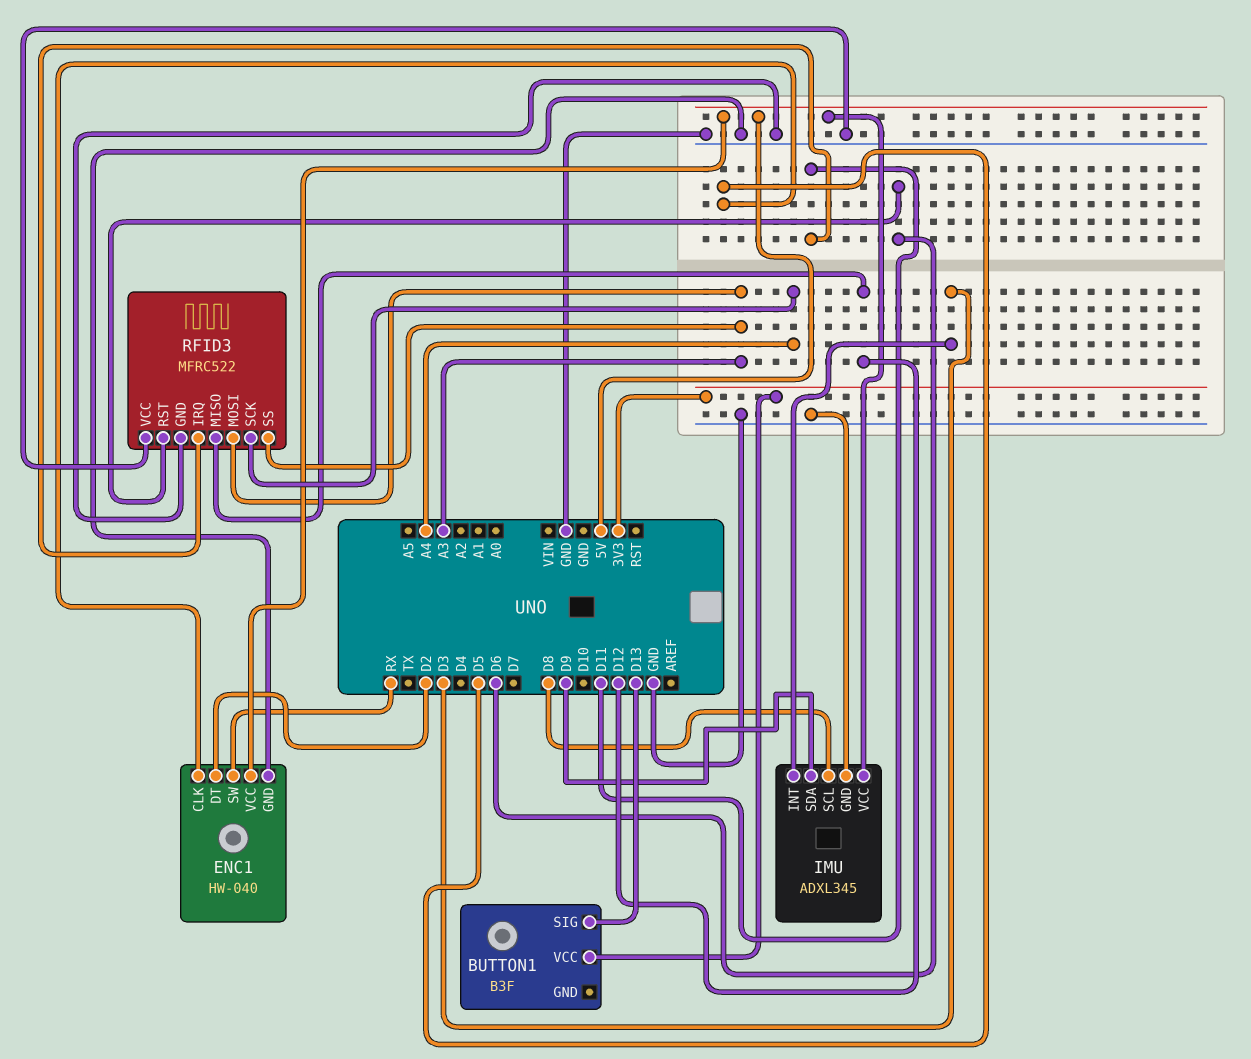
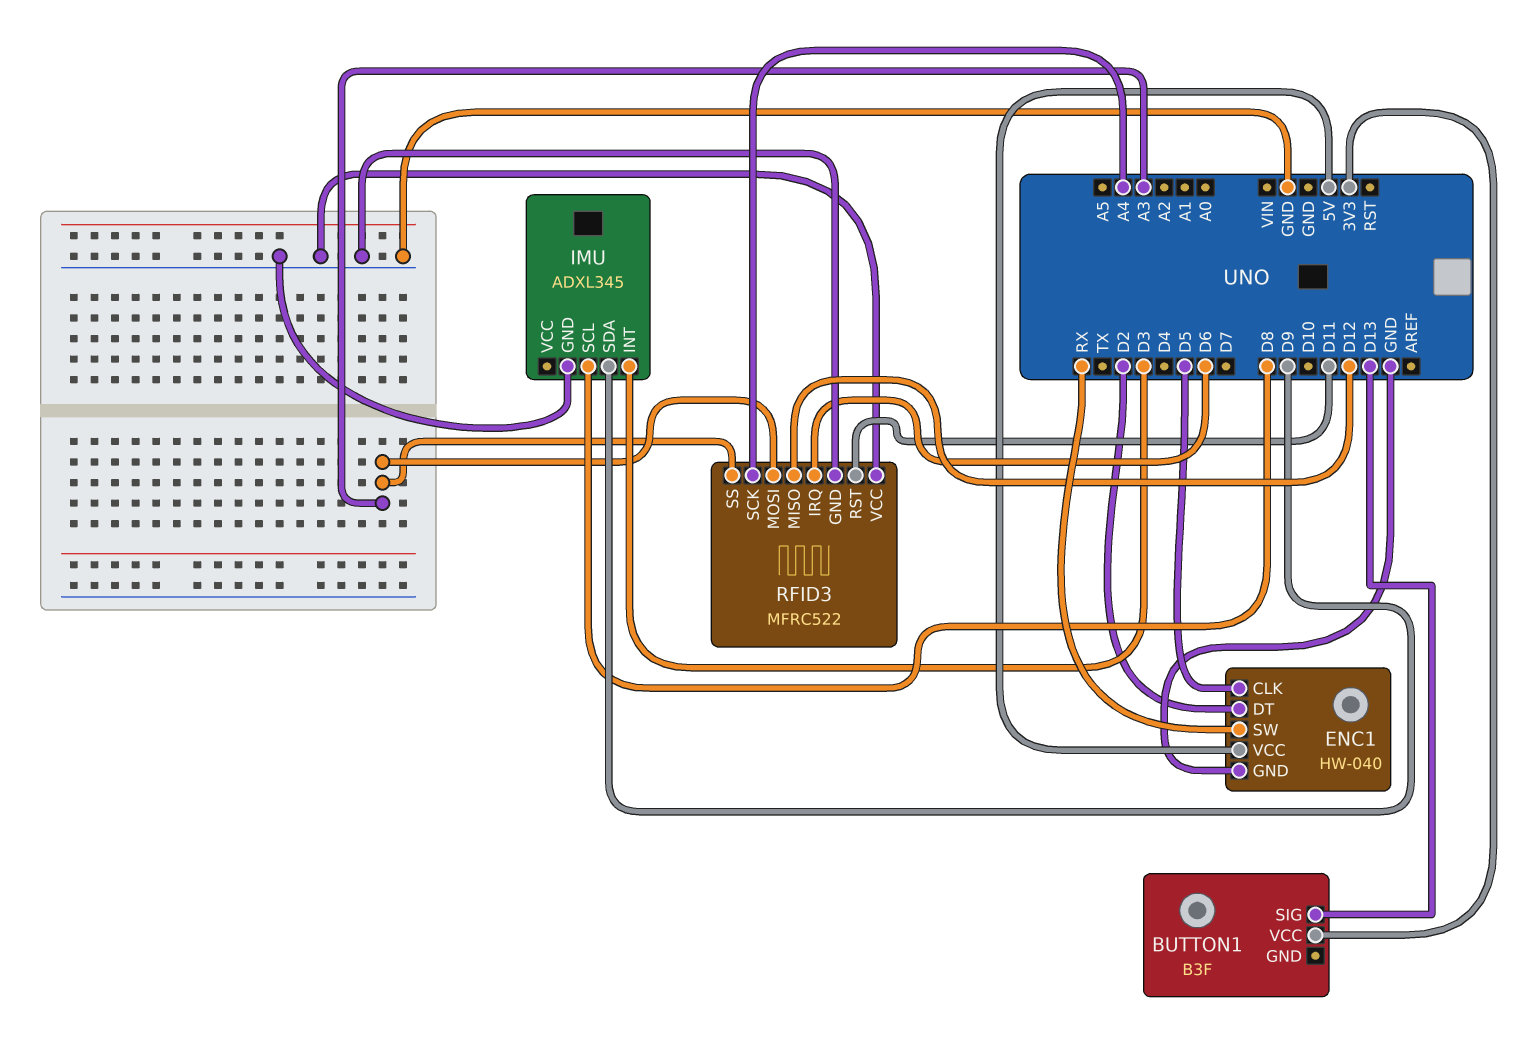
IMU pin VCC: 5V -> none
RFID3 pin IRQ: D11 -> D6
RFID3 pin RST: D6 -> D11

